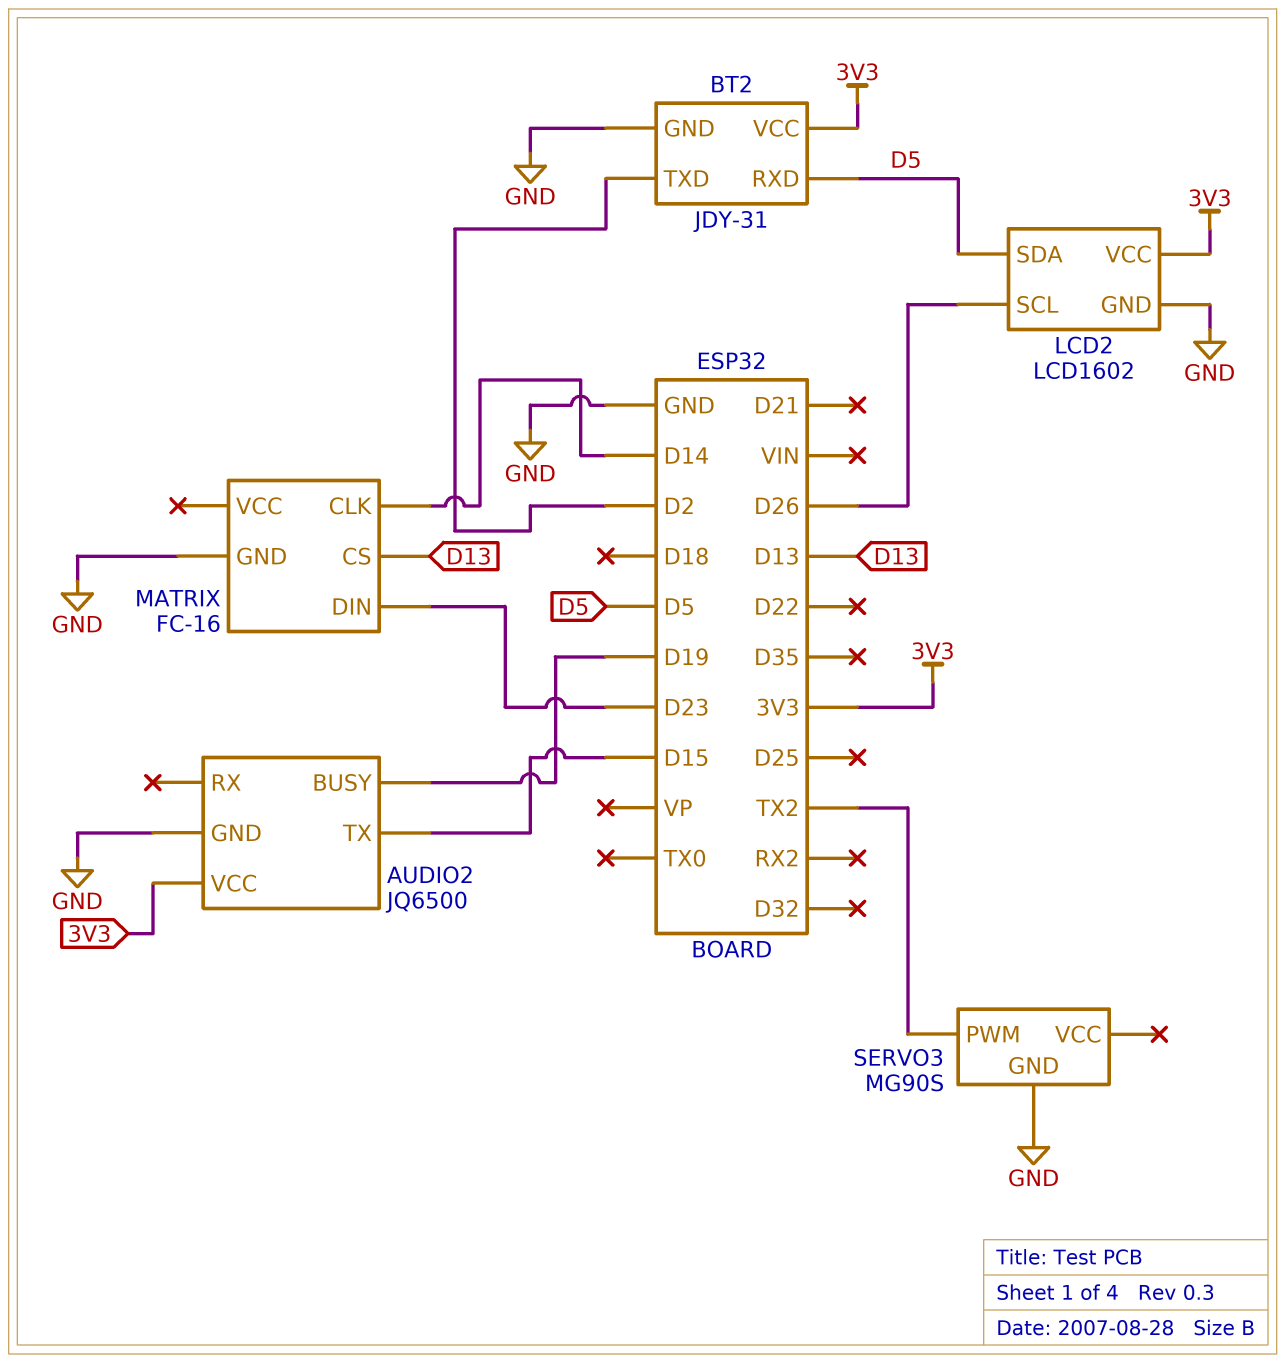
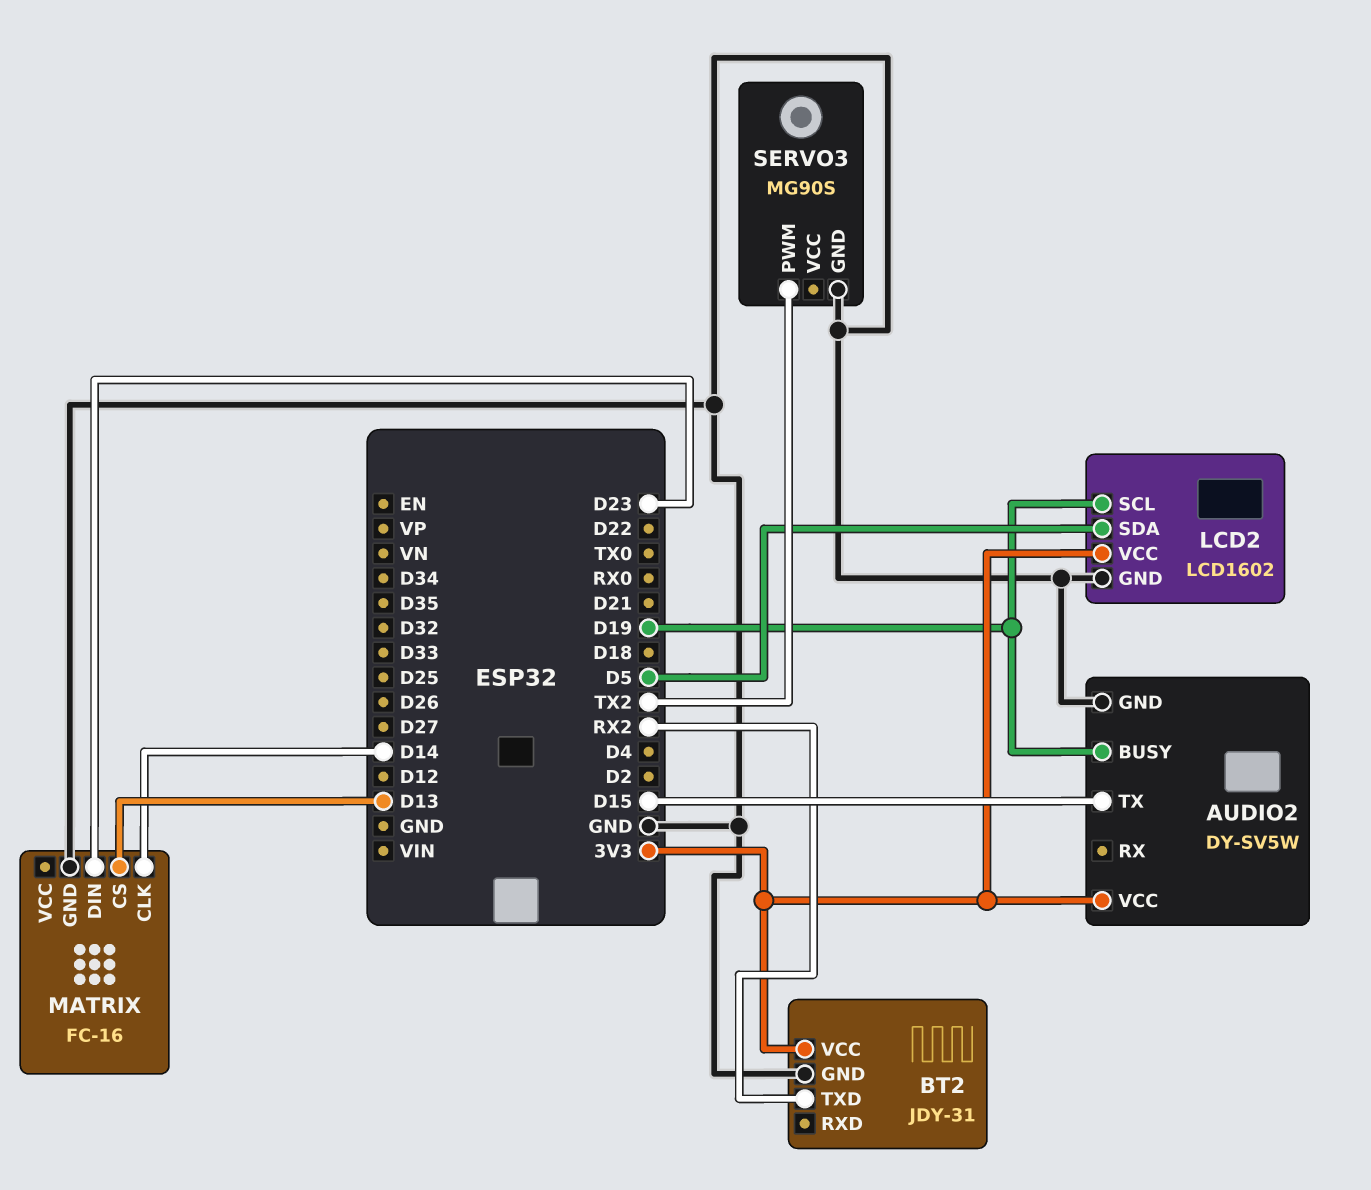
AUDIO2: JQ6500 -> DY-SV5W
BT2 pin RXD: D5 -> none
BT2 pin TXD: D2 -> RX2
LCD2 pin SCL: D26 -> D19

